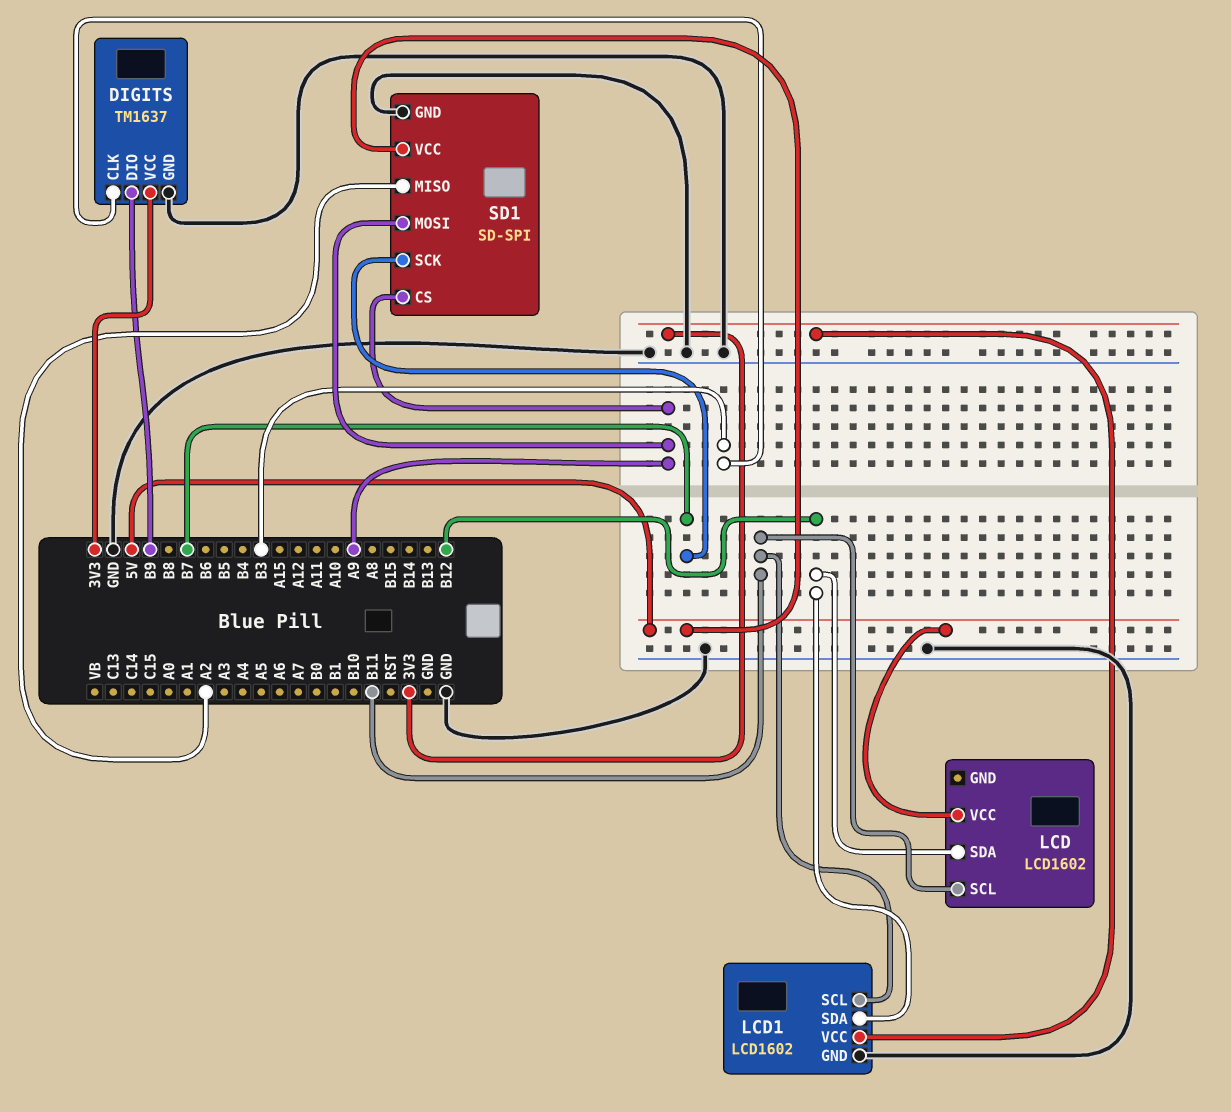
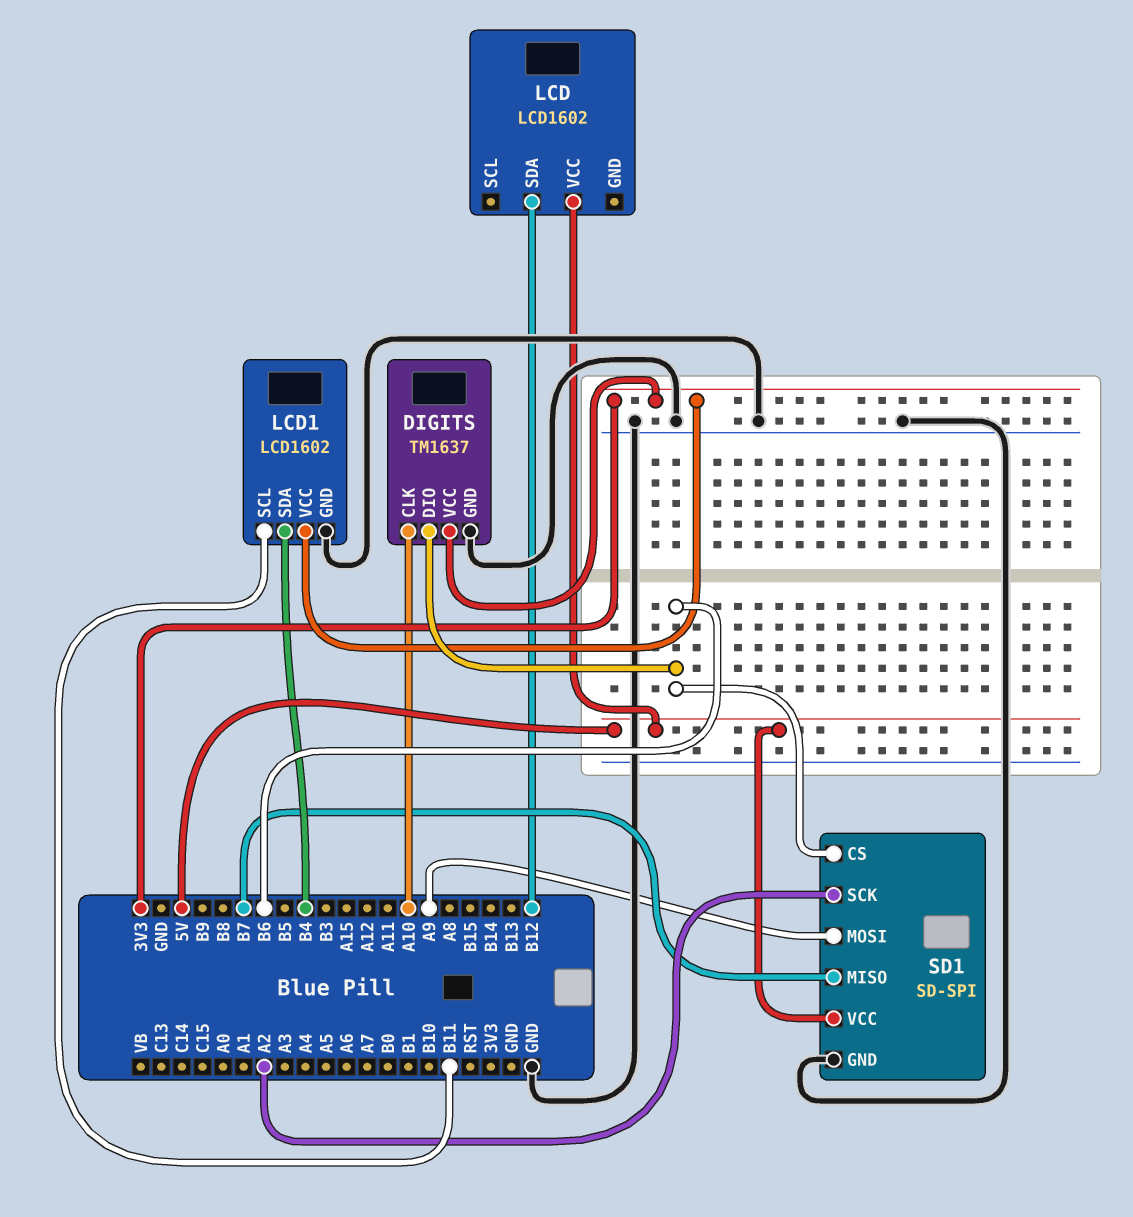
DIGITS pin CLK: B3 -> A10
DIGITS pin DIO: B9 -> B6
LCD pin SCL: B11 -> none
LCD1 pin SDA: B12 -> B4
SD1 pin CS: A9 -> B6
SD1 pin MISO: A2 -> B7
SD1 pin SCK: B7 -> A2

